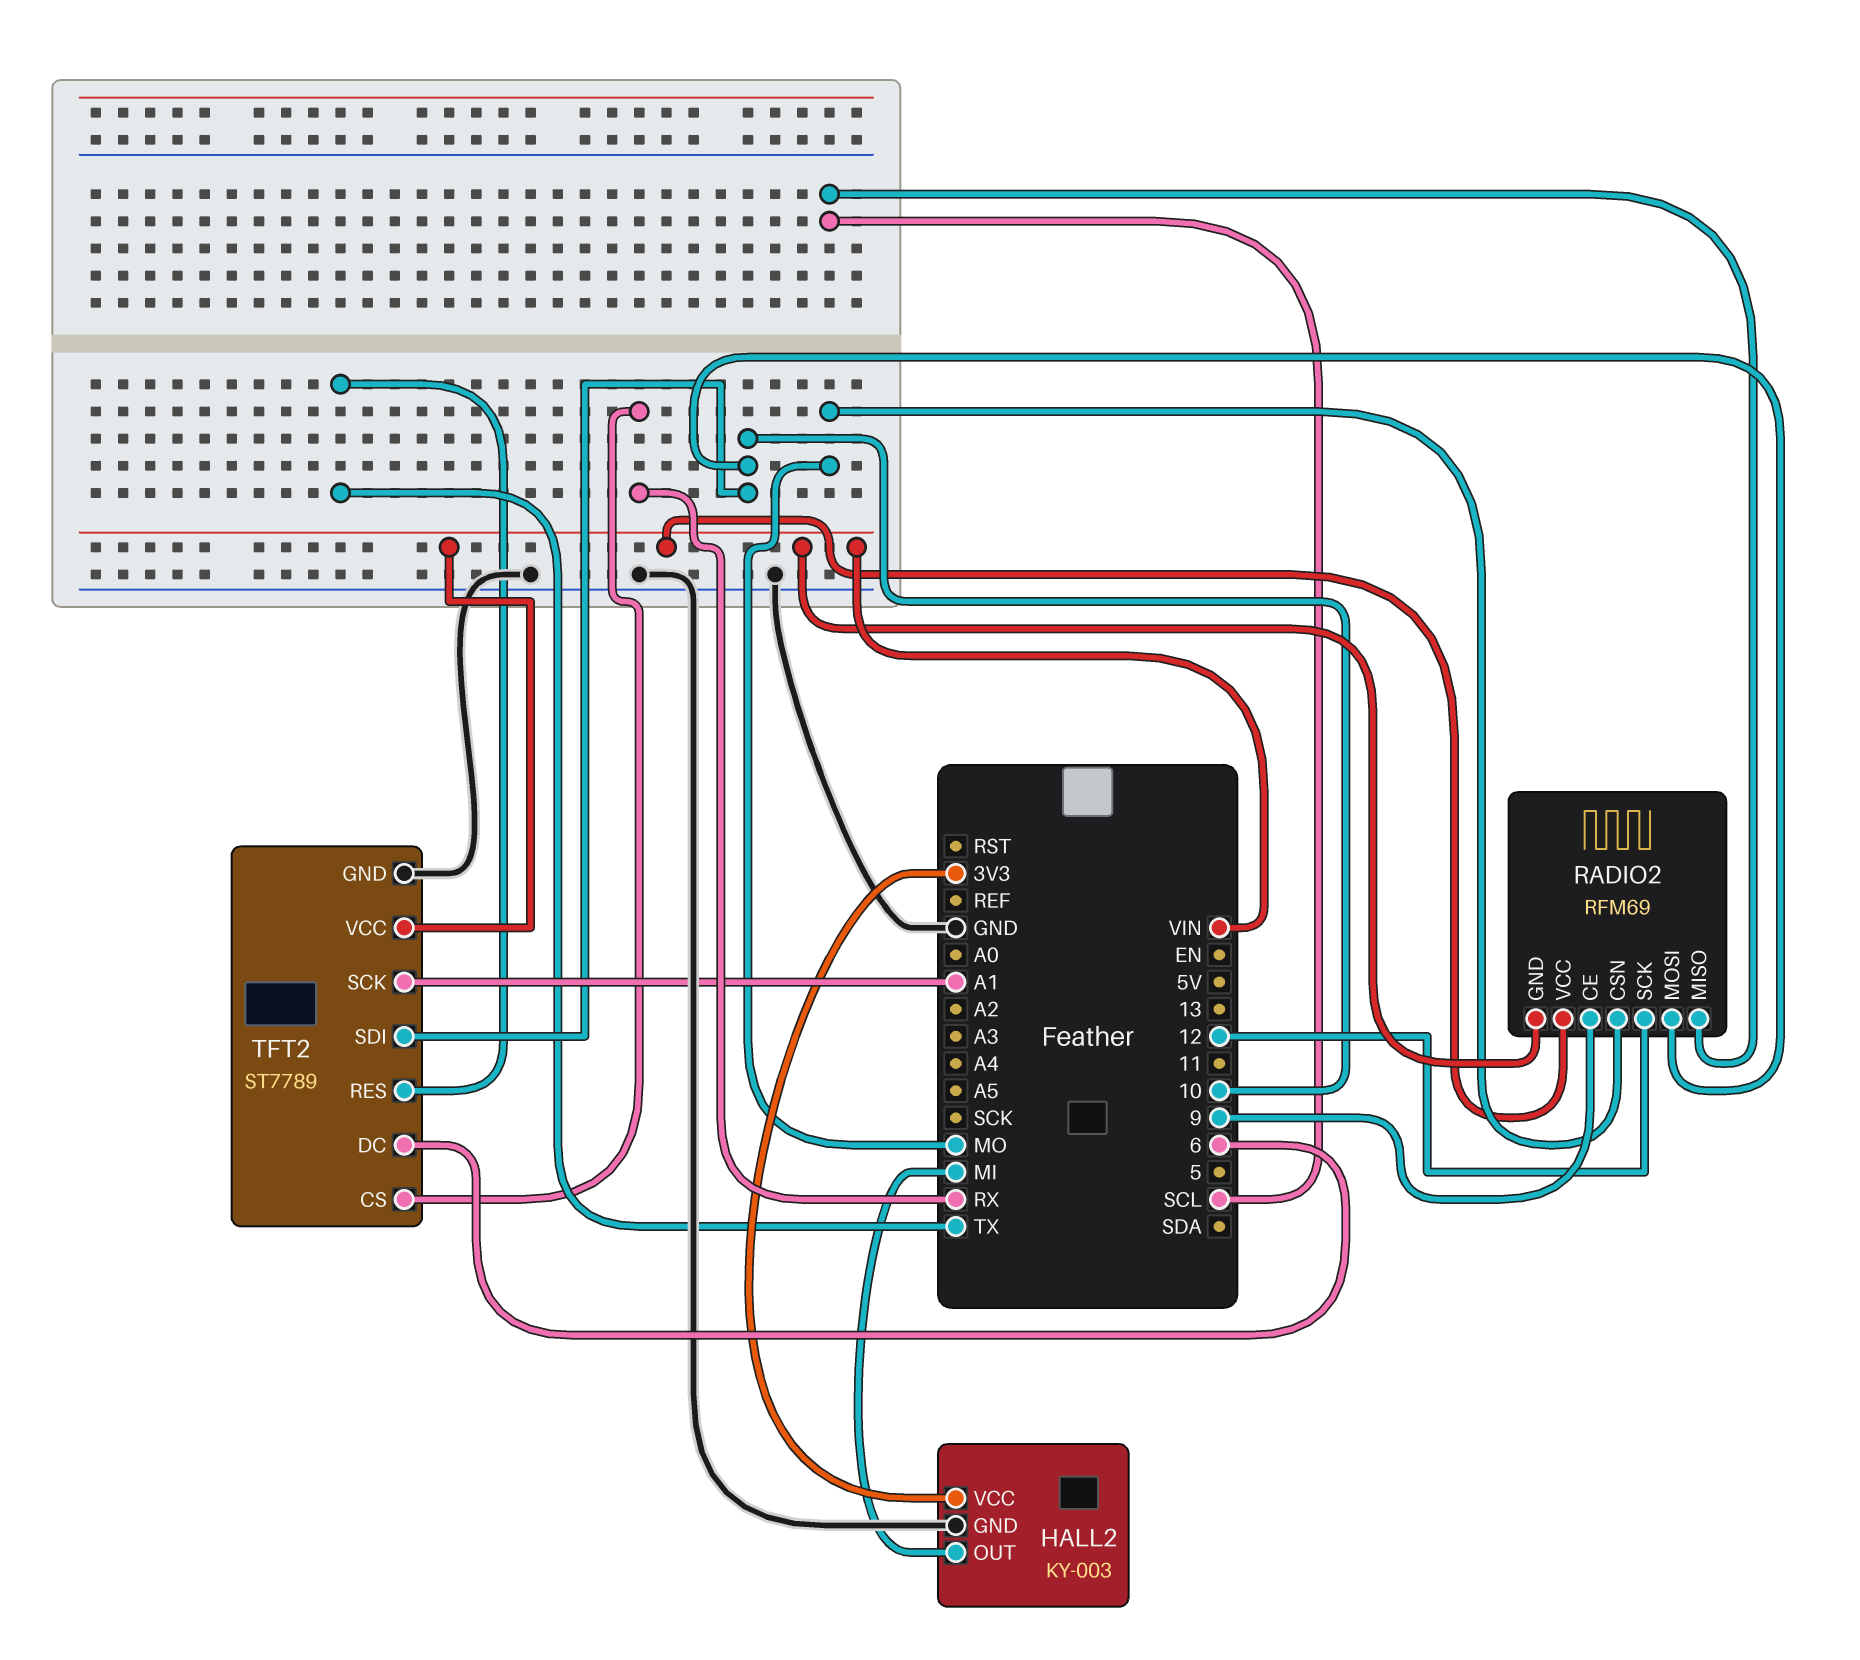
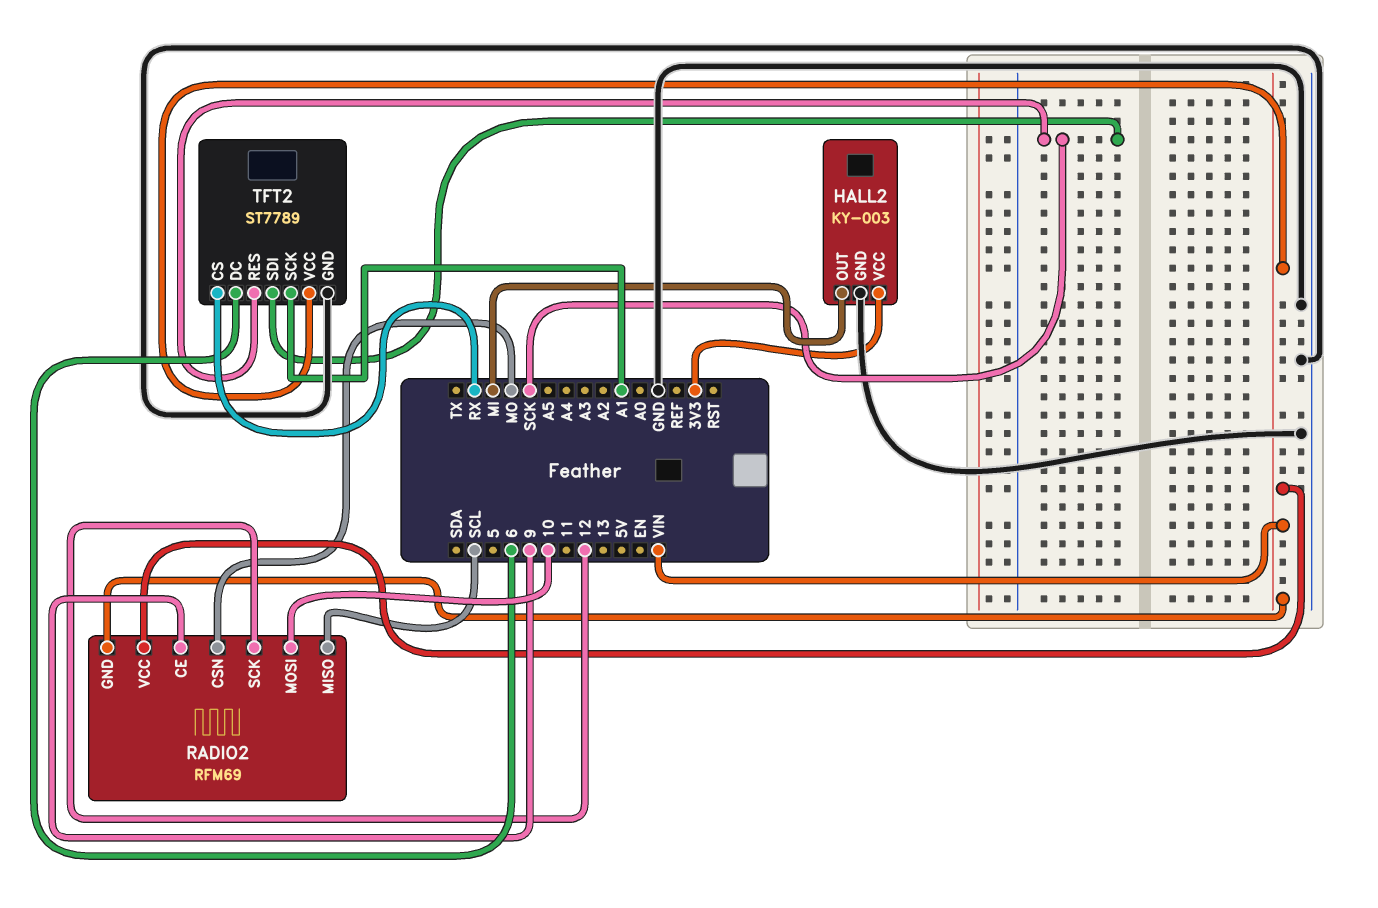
TFT2 pin RES: TX -> SCK
TFT2 pin SDI: 10 -> SCK

